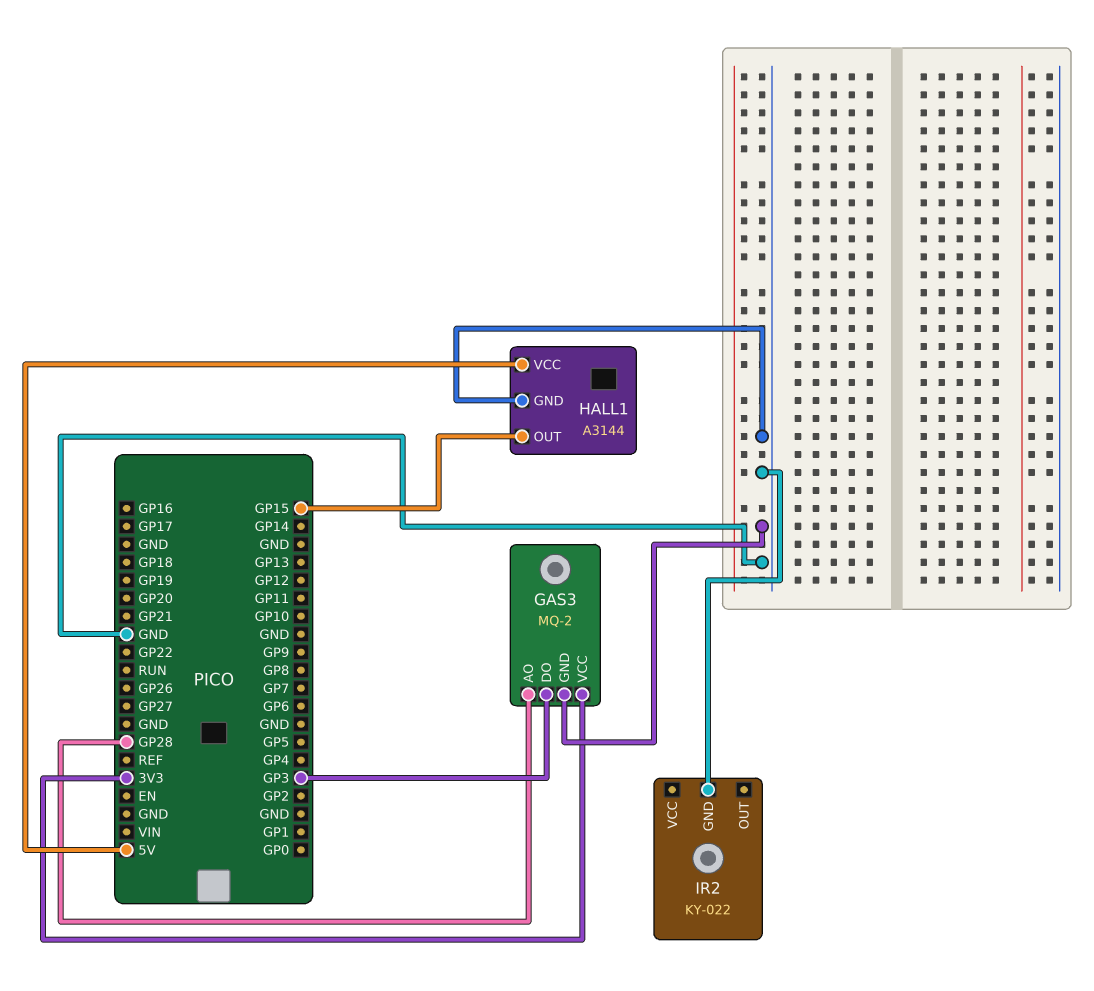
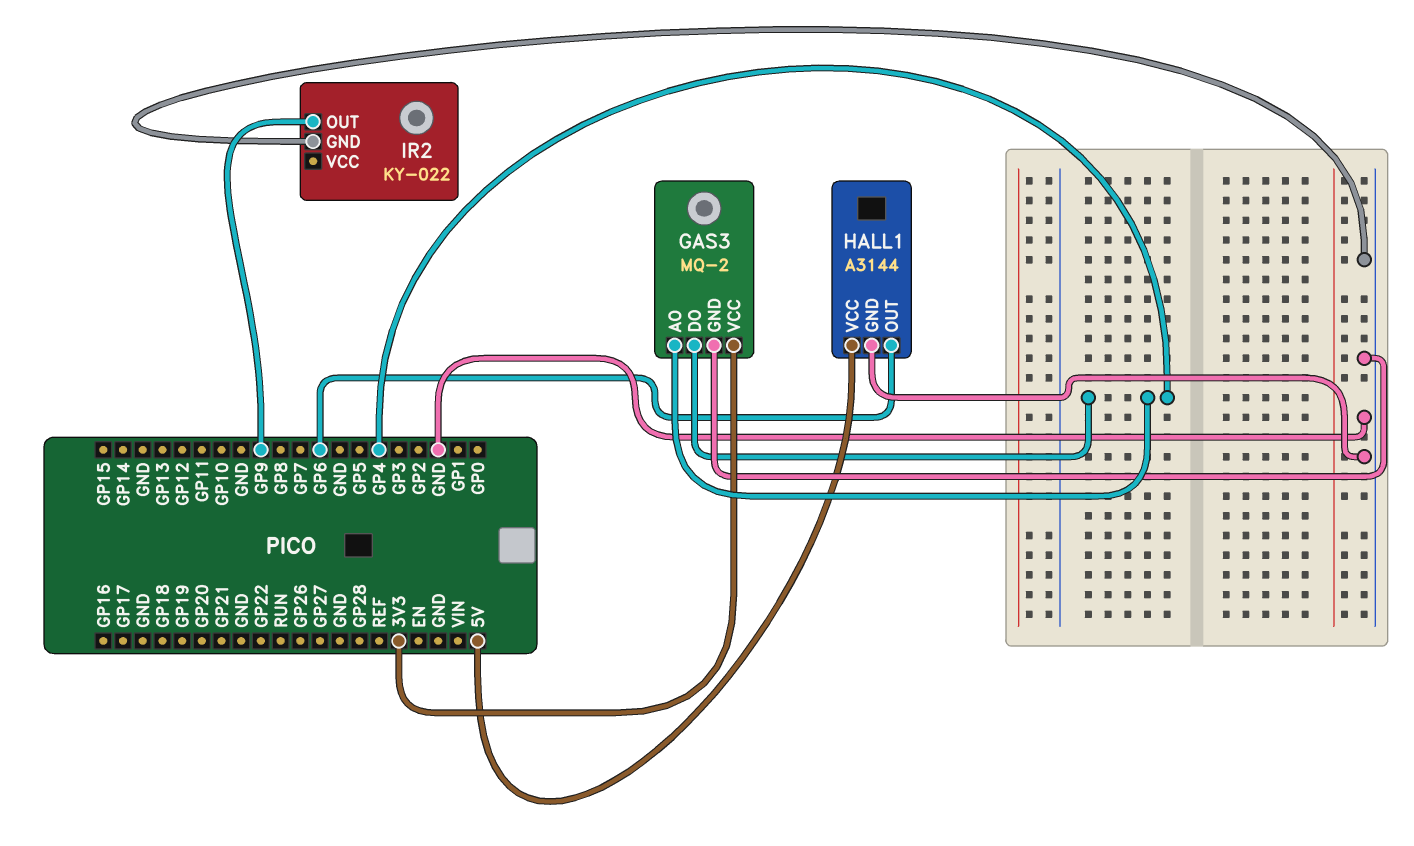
GAS3 pin AO: GP28 -> GP4
GAS3 pin DO: GP3 -> GP4
HALL1 pin OUT: GP15 -> GP6
IR2 pin OUT: none -> GP9

